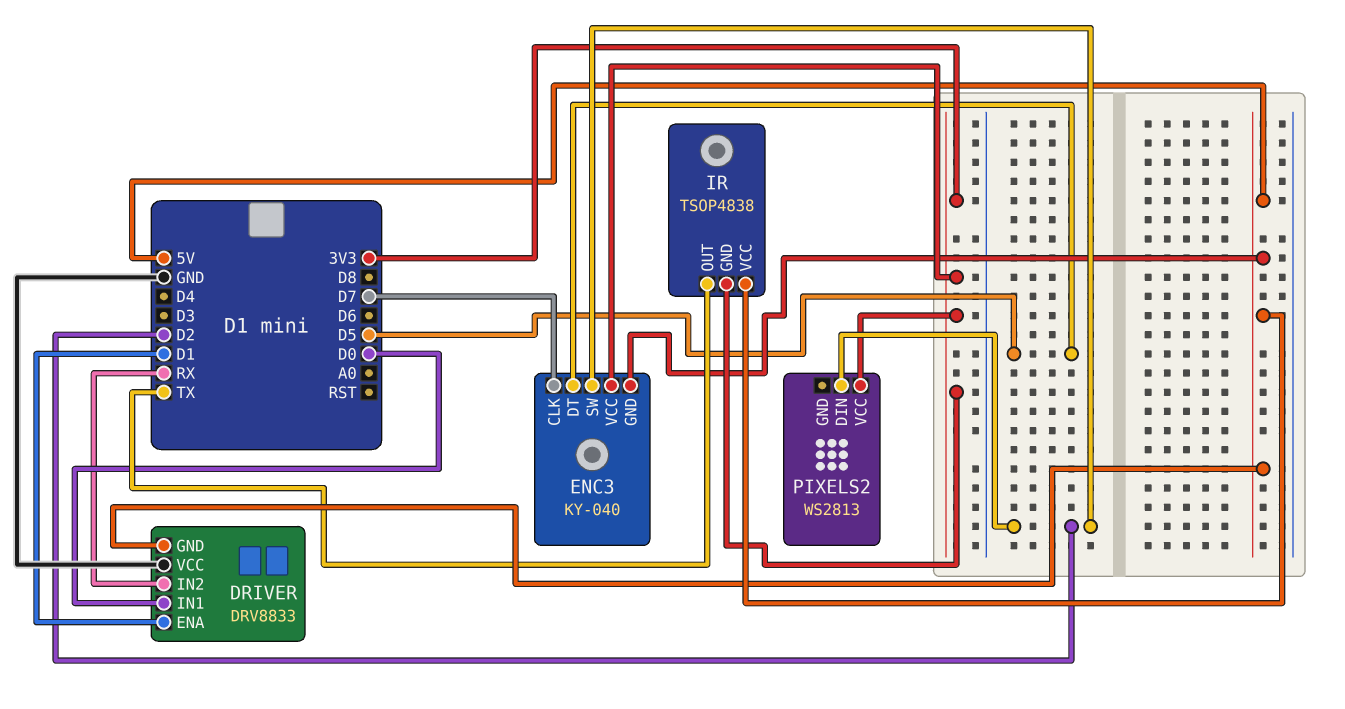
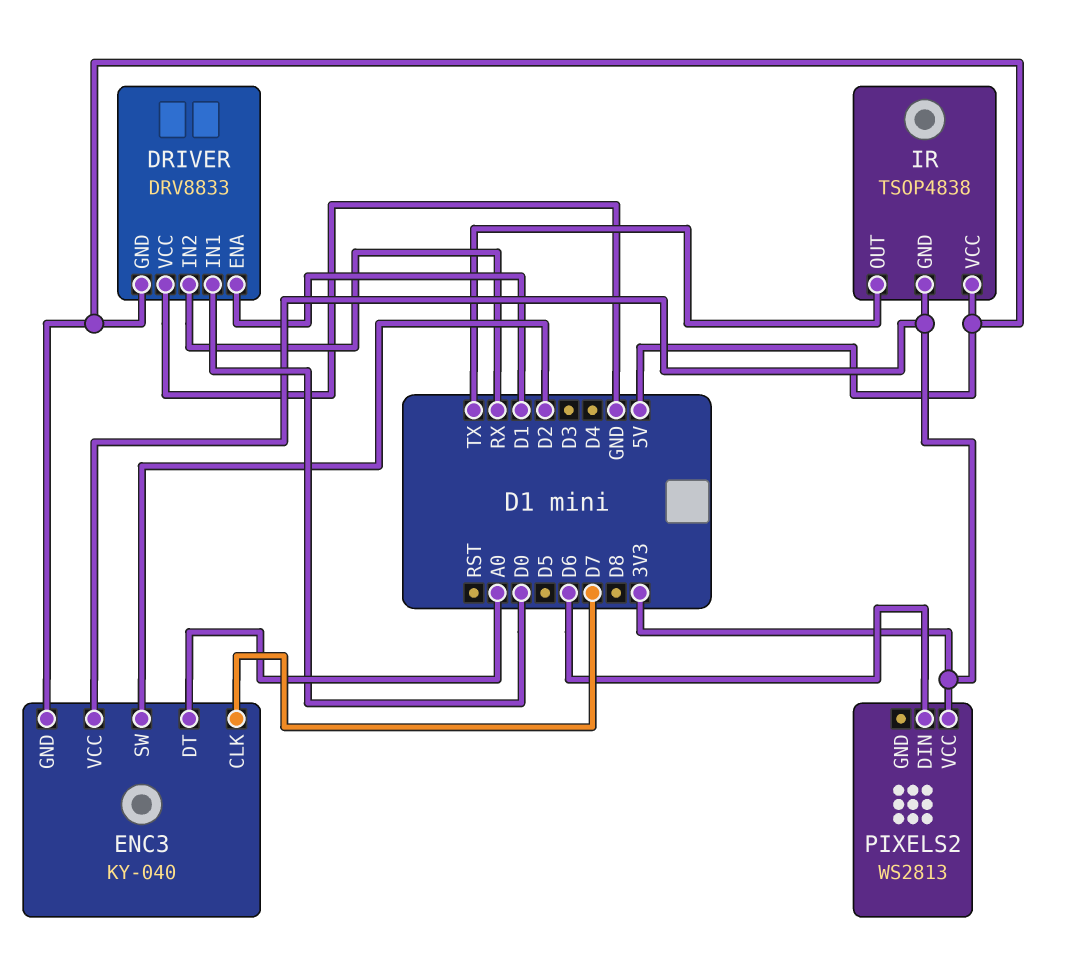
ENC3 pin DT: D5 -> A0
PIXELS2 pin DIN: D2 -> D6

